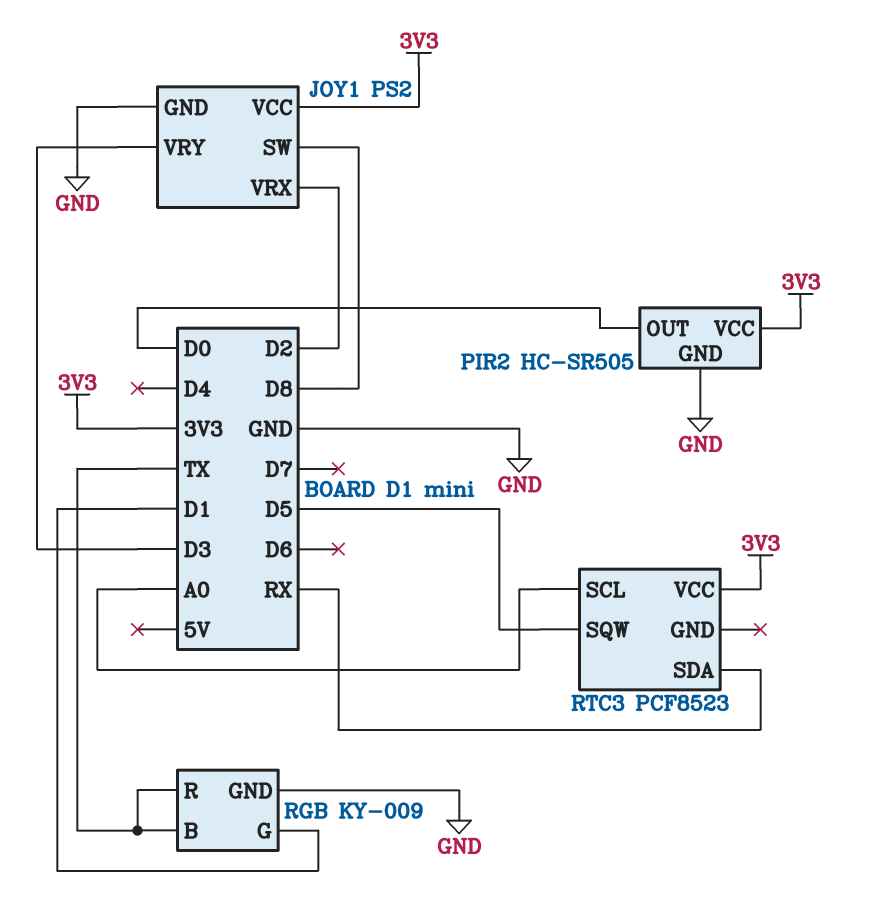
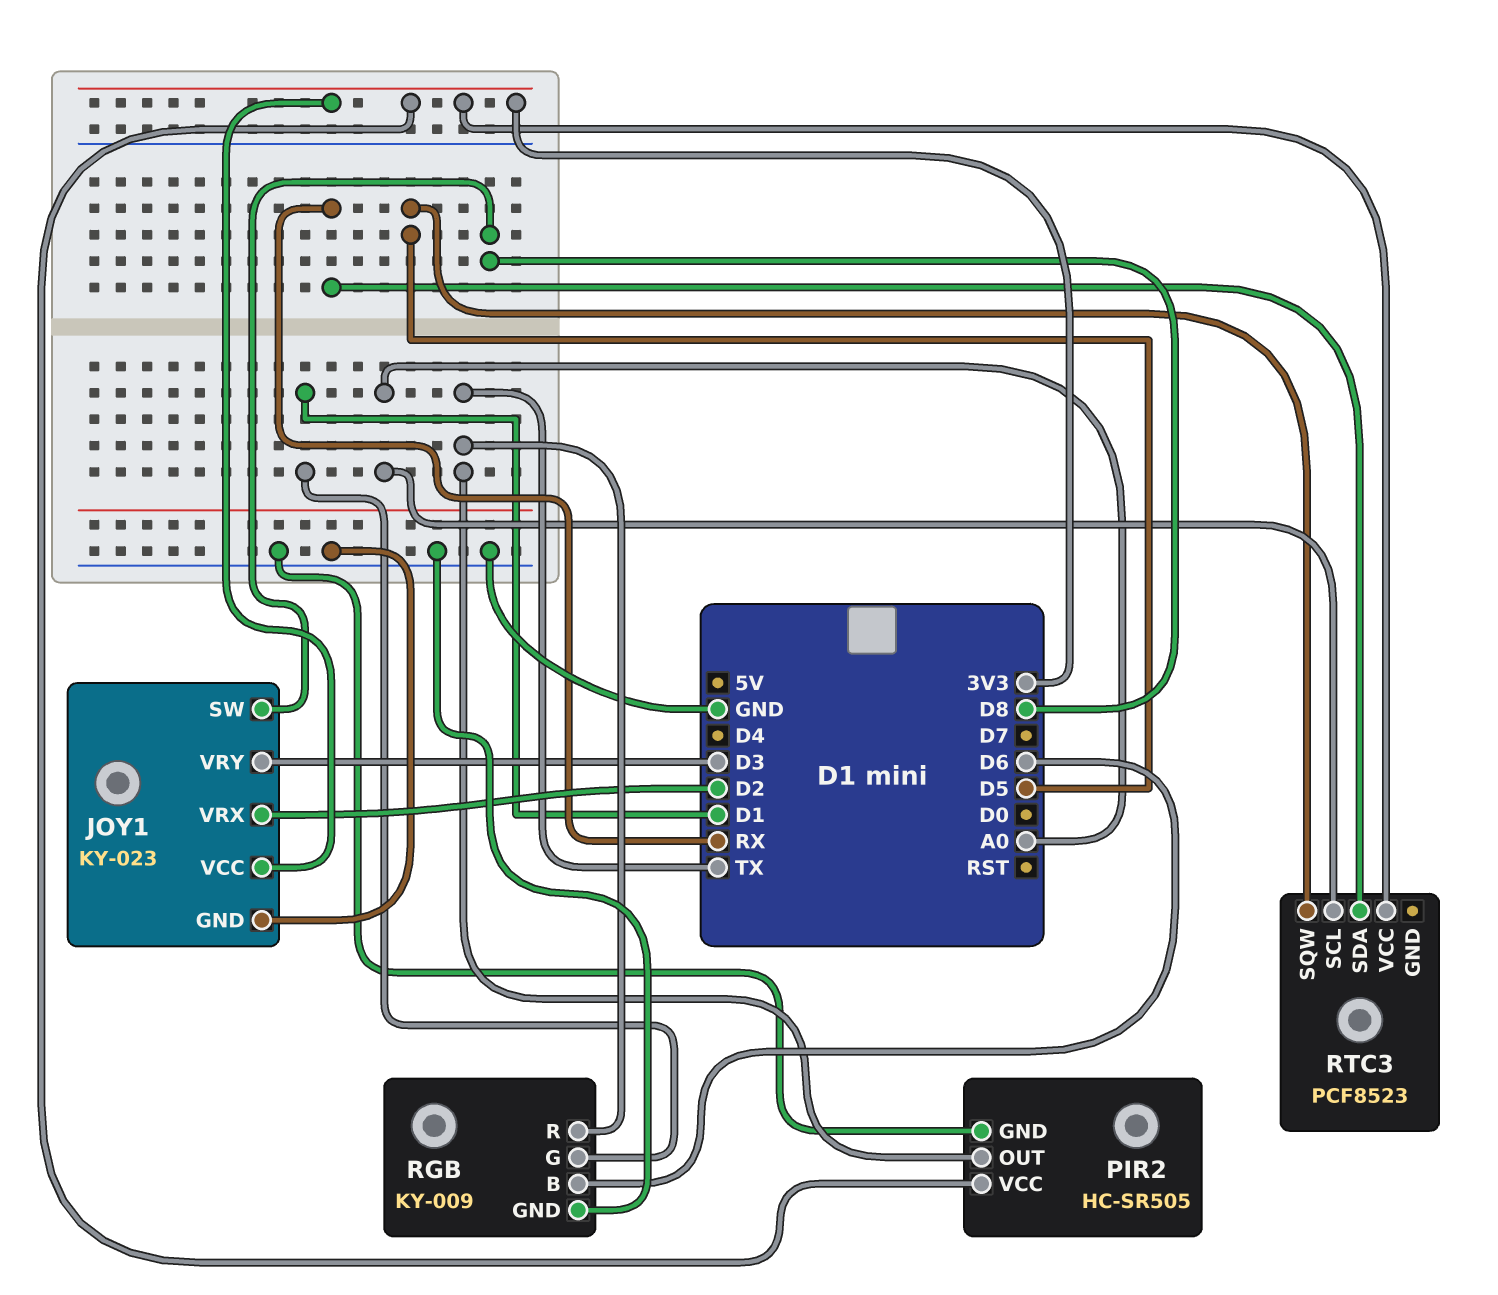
JOY1: PS2 -> KY-023
PIR2 pin OUT: D0 -> TX
RGB pin B: TX -> D6

